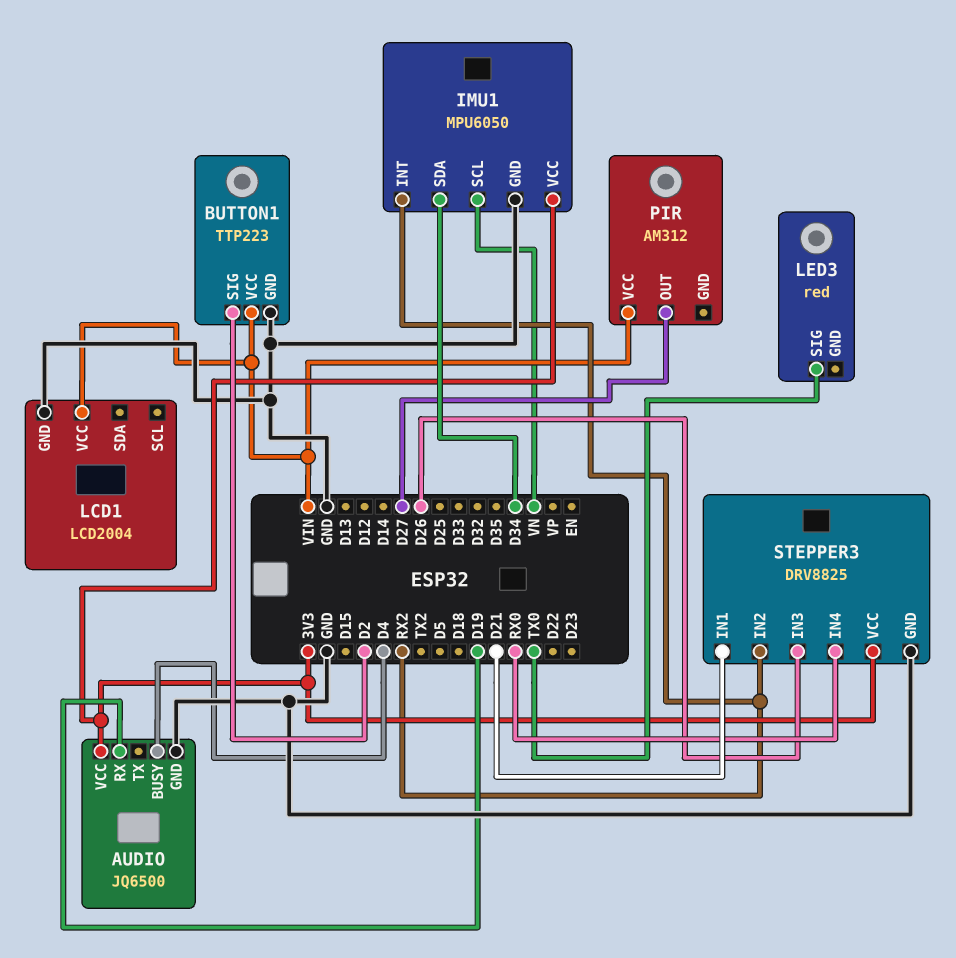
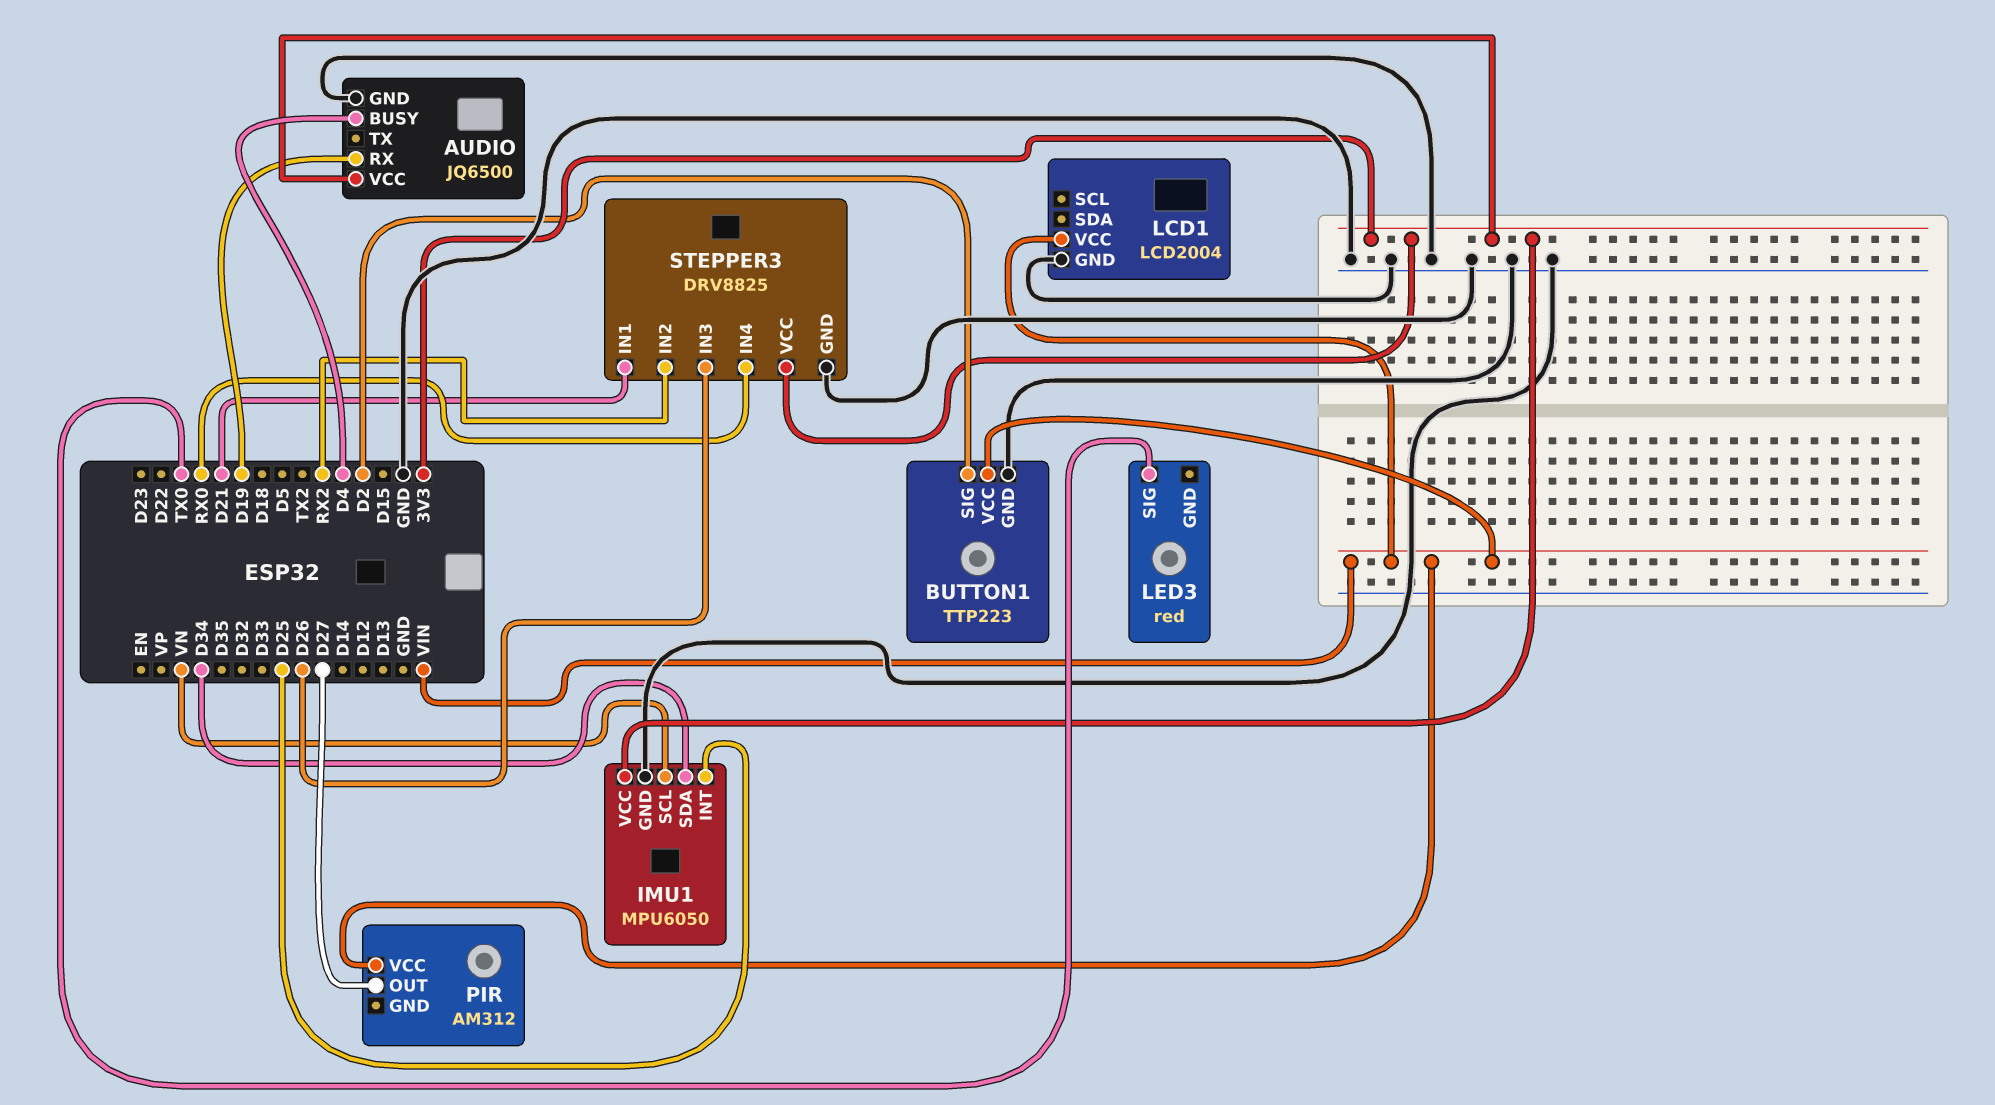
IMU1 pin INT: RX2 -> D25

